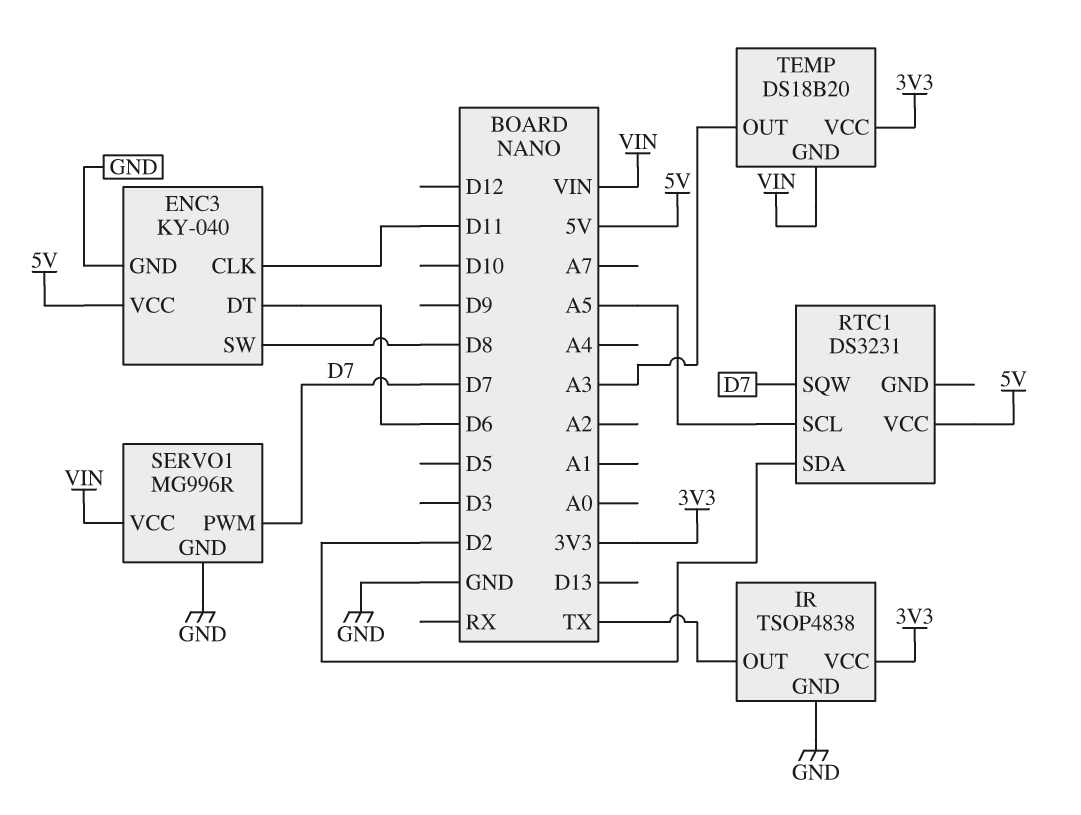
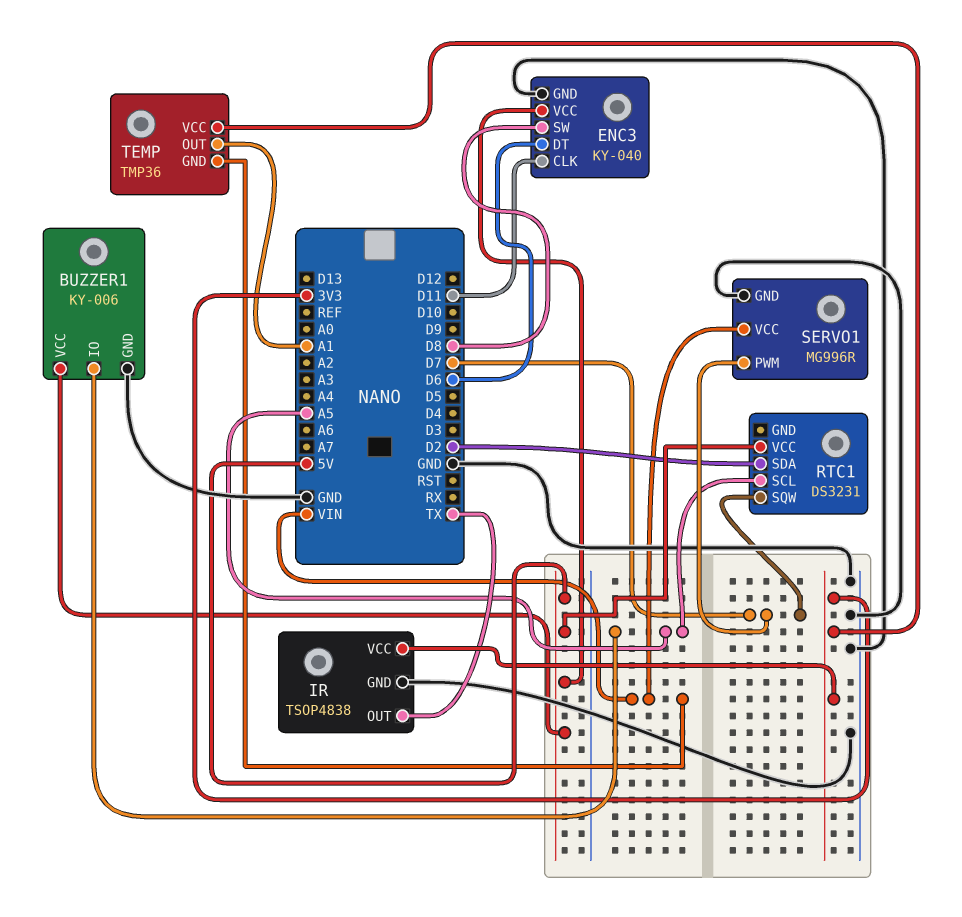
BUZZER1: none -> KY-006
BUZZER1 pin GND: none -> GND
BUZZER1 pin IO: none -> A5
BUZZER1 pin VCC: none -> 5V
TEMP: DS18B20 -> TMP36
TEMP pin OUT: A3 -> A1

